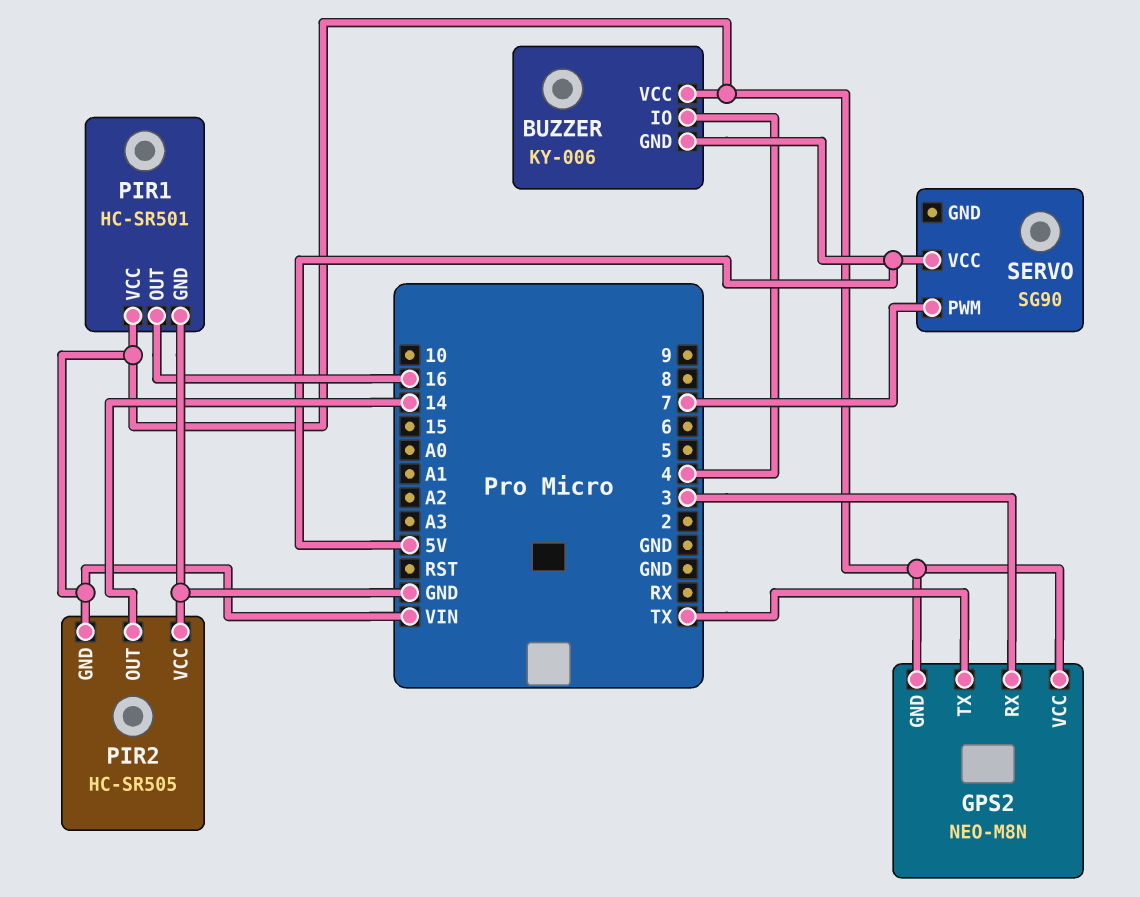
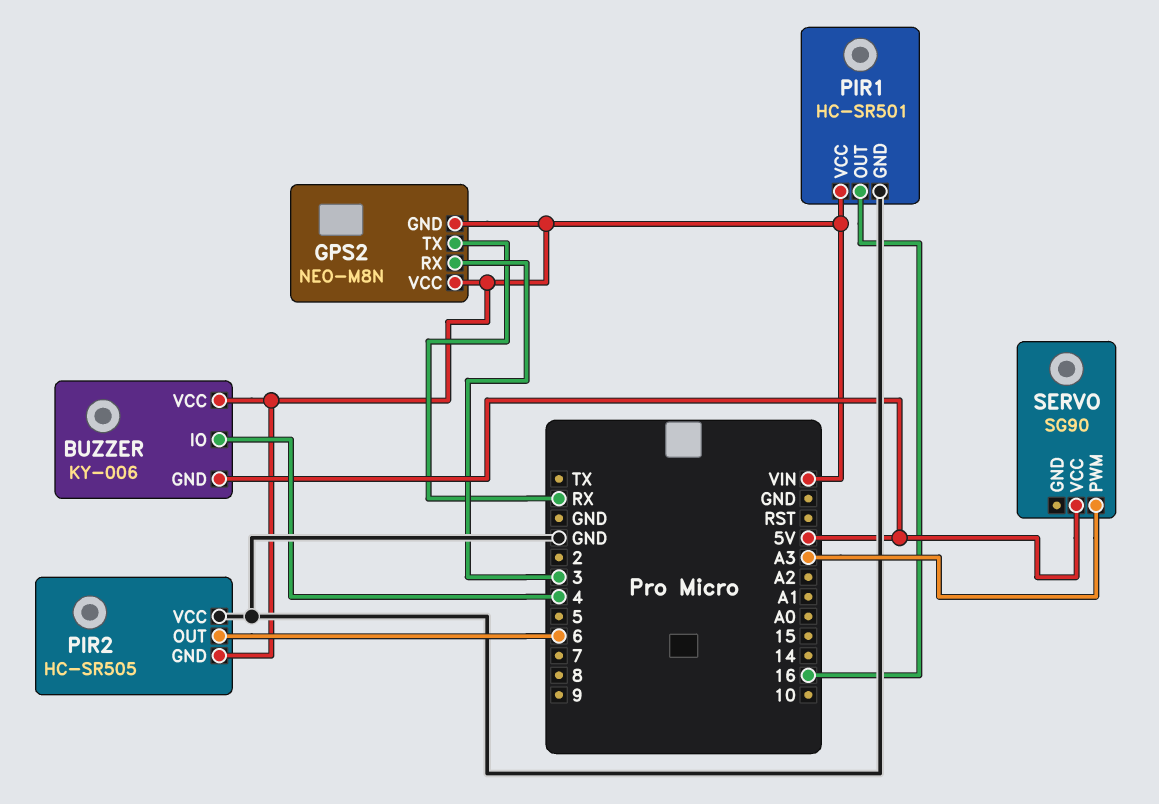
GPS2 pin TX: TX -> RX
PIR2 pin OUT: 14 -> 6
SERVO pin PWM: 7 -> A3

